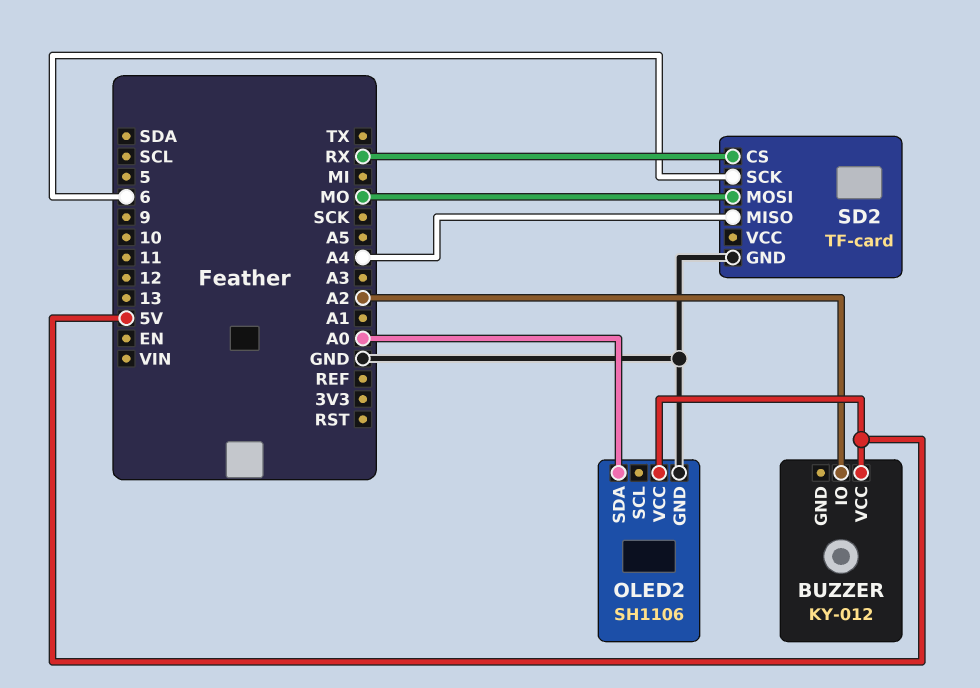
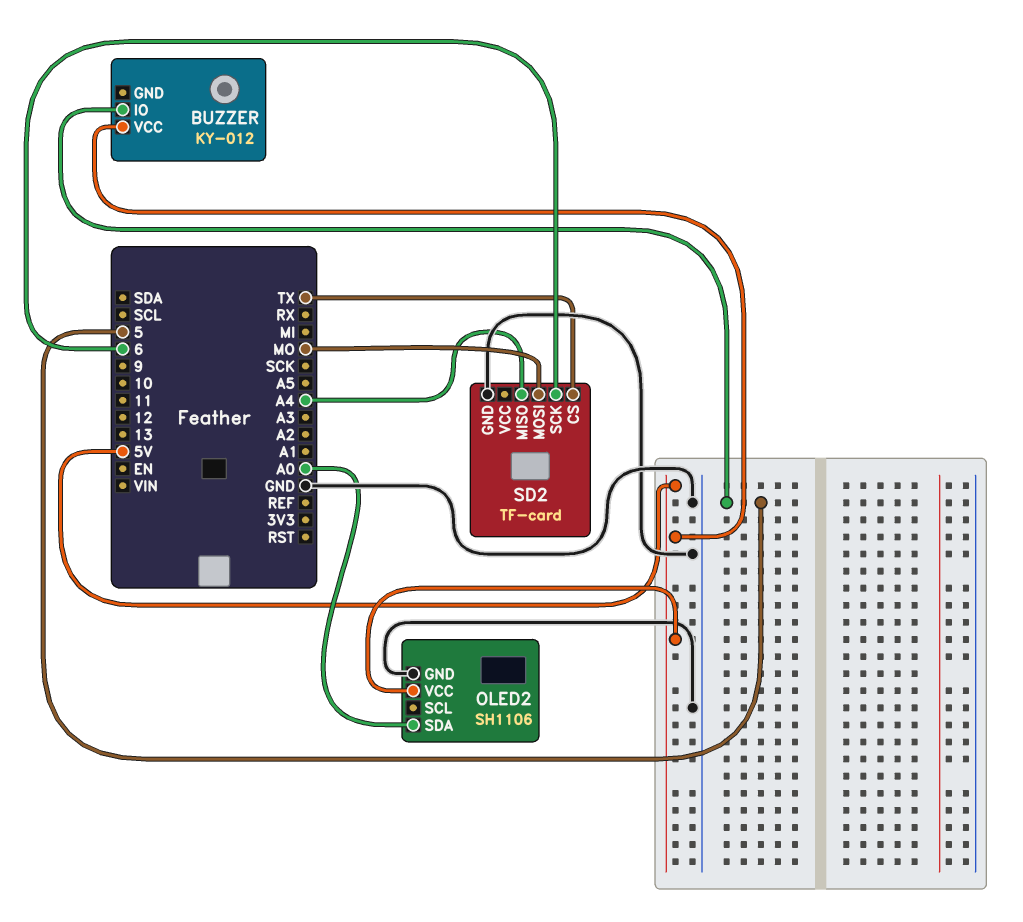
BUZZER pin IO: A2 -> 5
SD2 pin CS: RX -> TX

